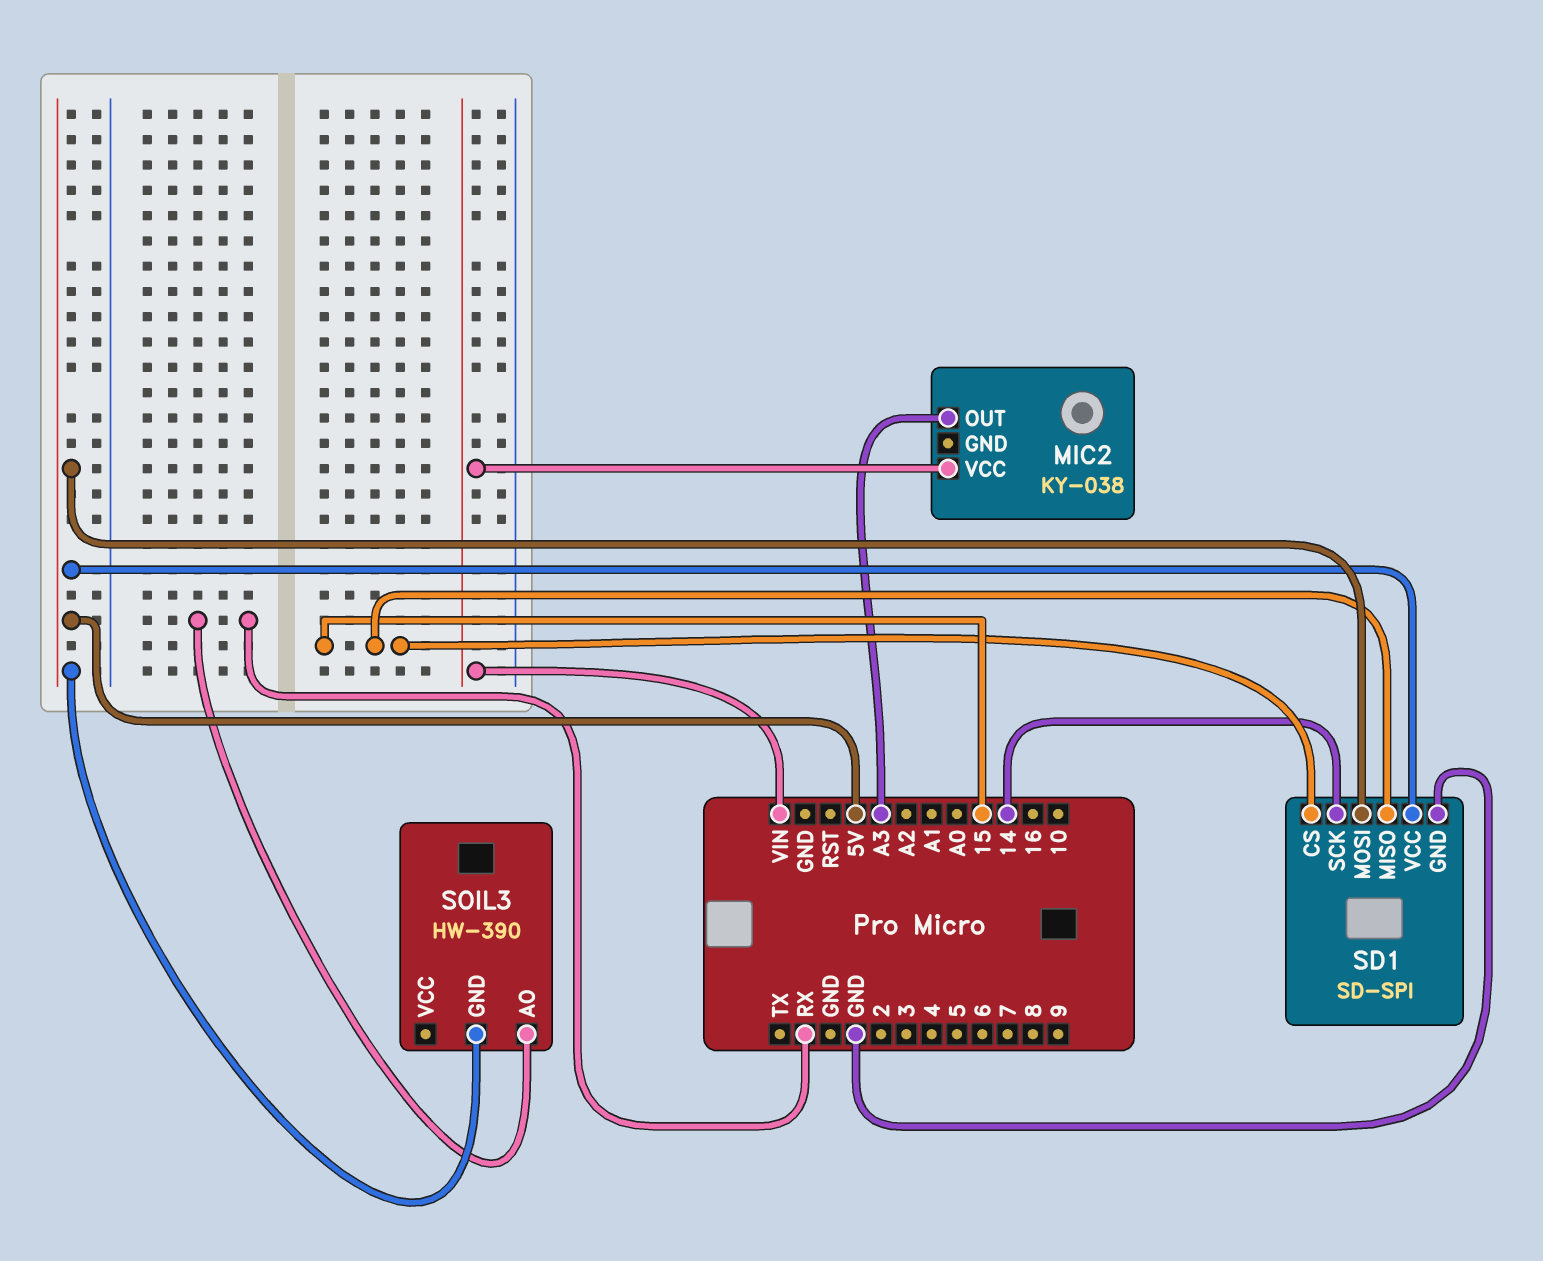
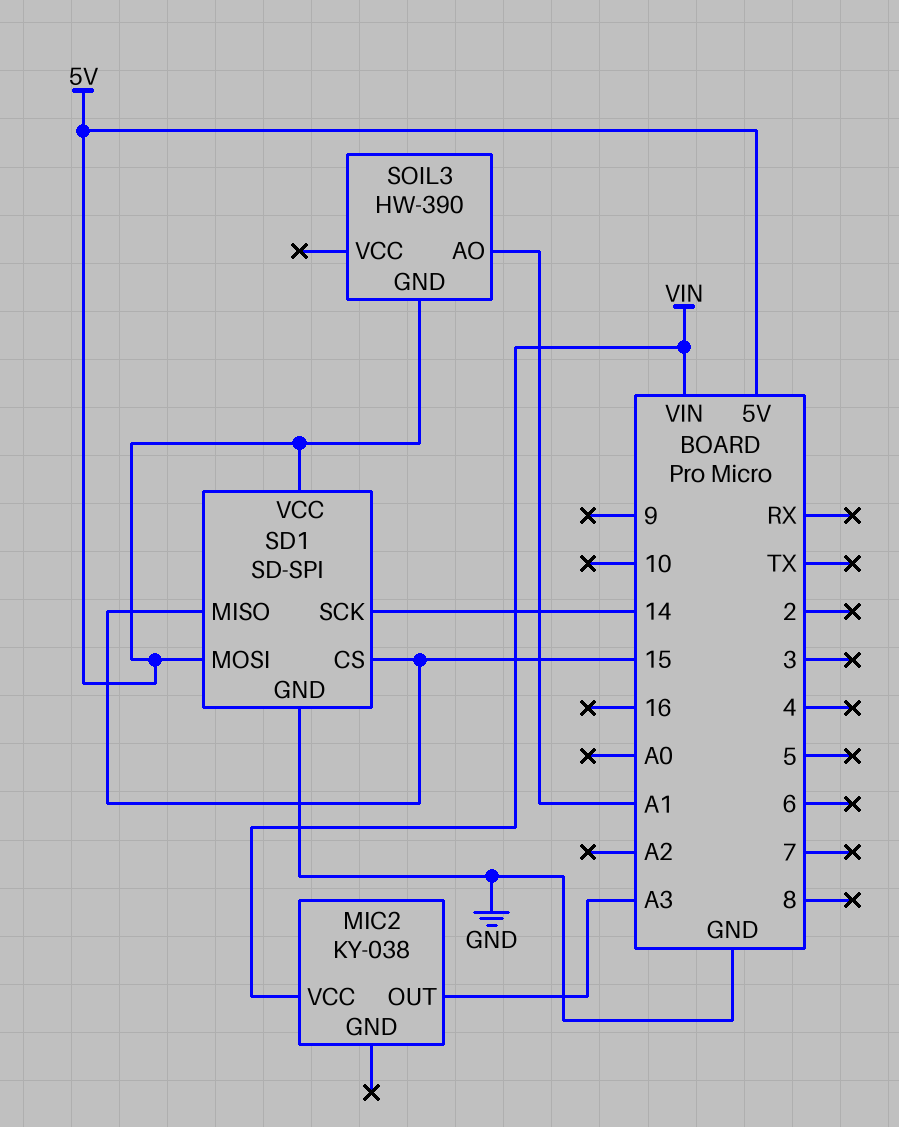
SOIL3 pin AO: RX -> A1

